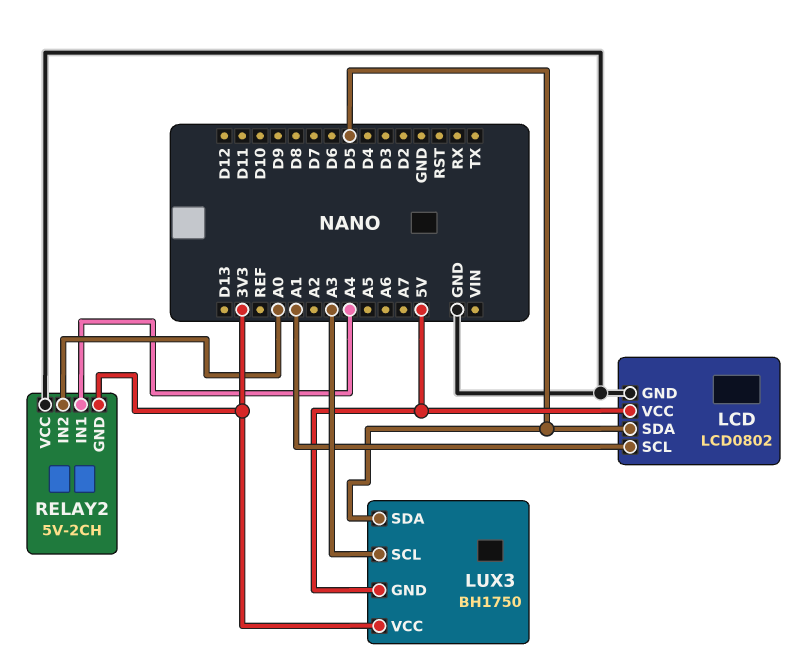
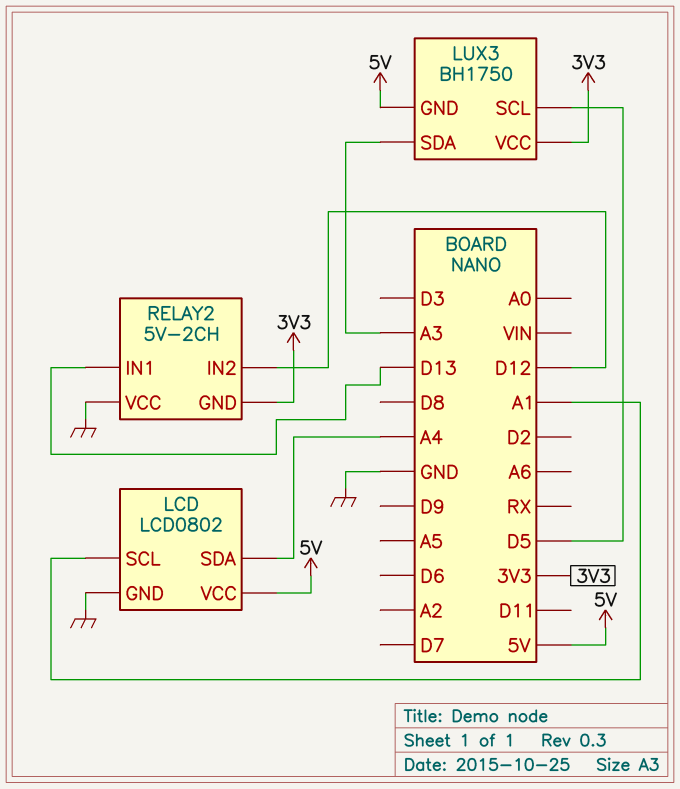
LCD pin SDA: D5 -> A4
LUX3 pin SCL: A3 -> D5
LUX3 pin SDA: D5 -> A3
RELAY2 pin IN1: A4 -> D13
RELAY2 pin IN2: A0 -> D12

